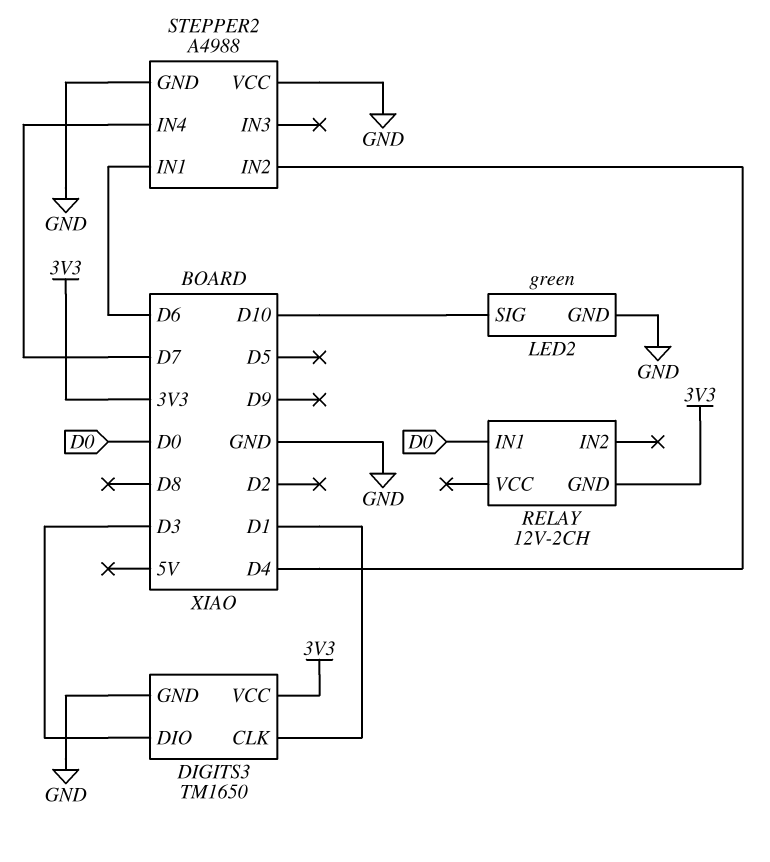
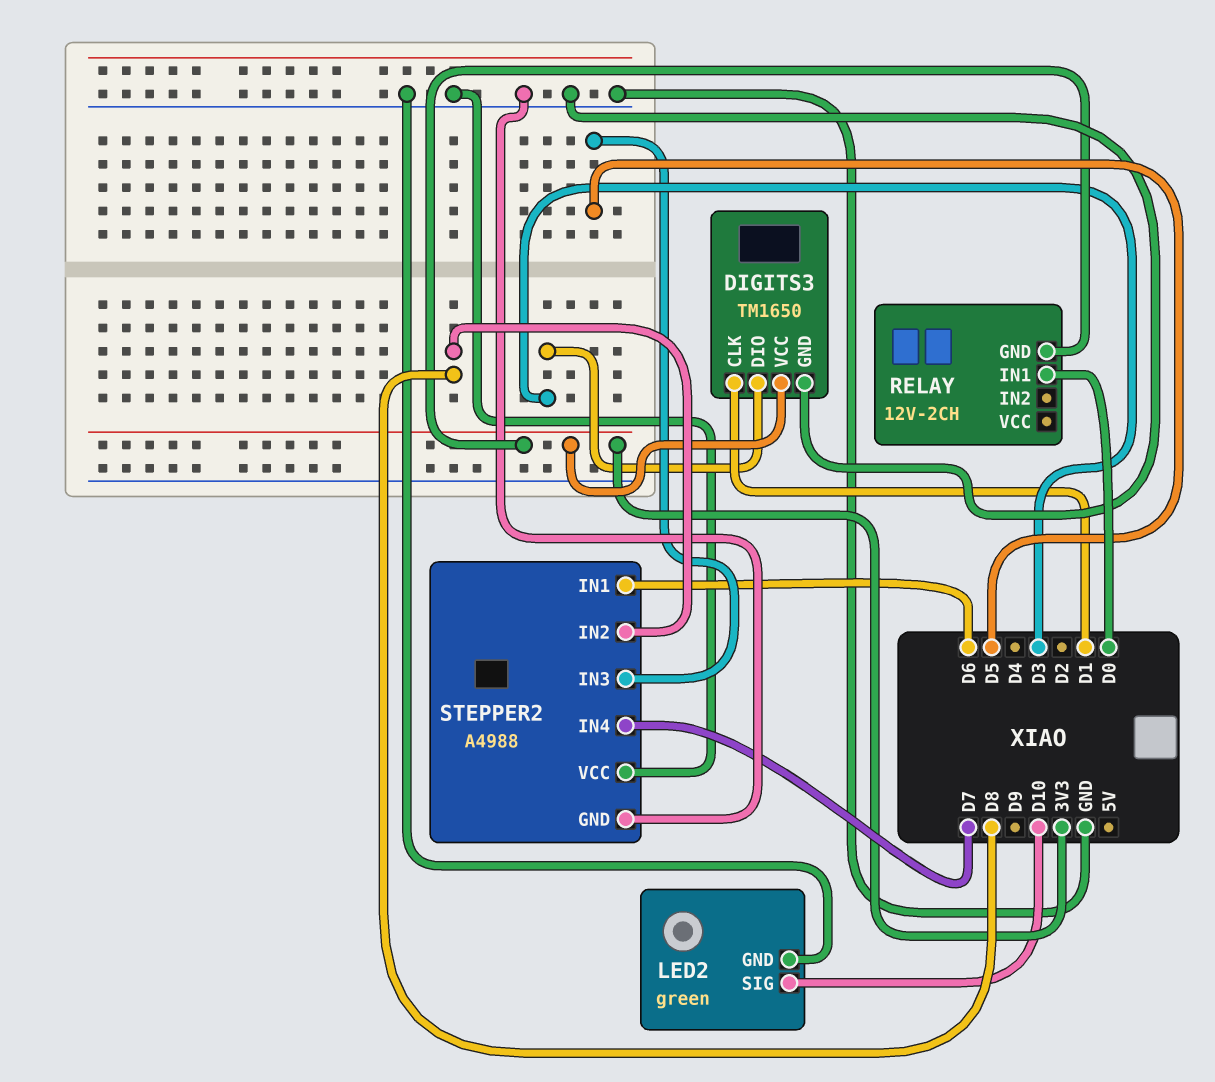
STEPPER2 pin IN2: D4 -> D8
STEPPER2 pin IN3: none -> D5

